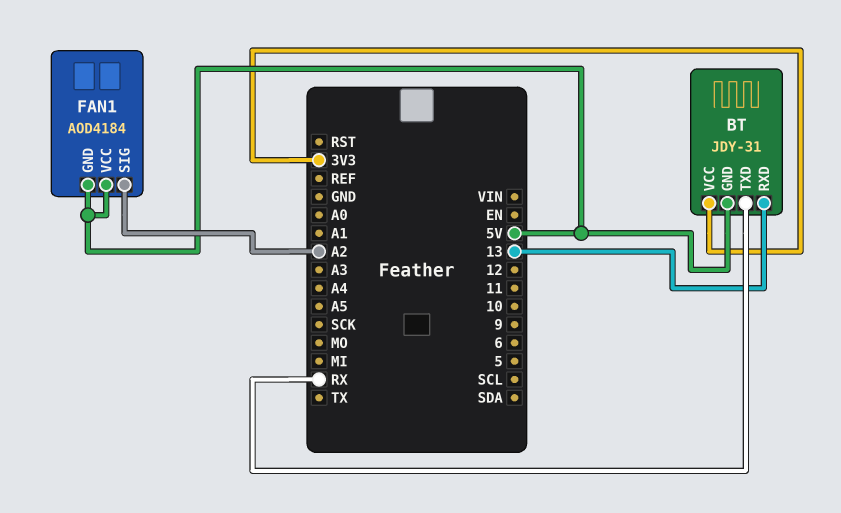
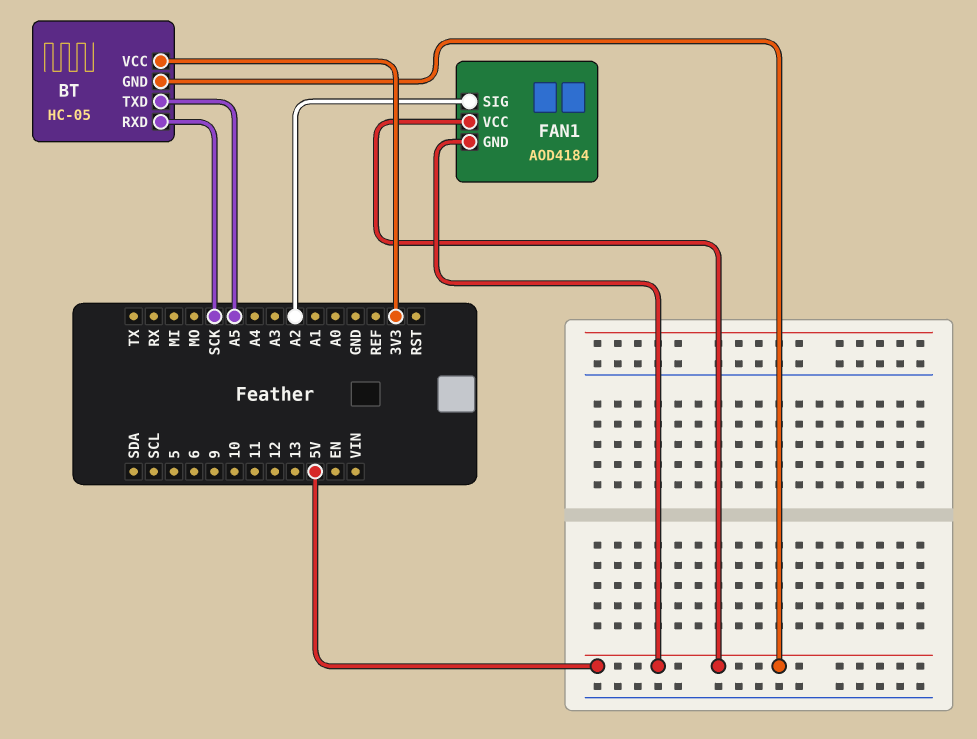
BT: JDY-31 -> HC-05
BT pin RXD: 13 -> SCK
BT pin TXD: RX -> A5

